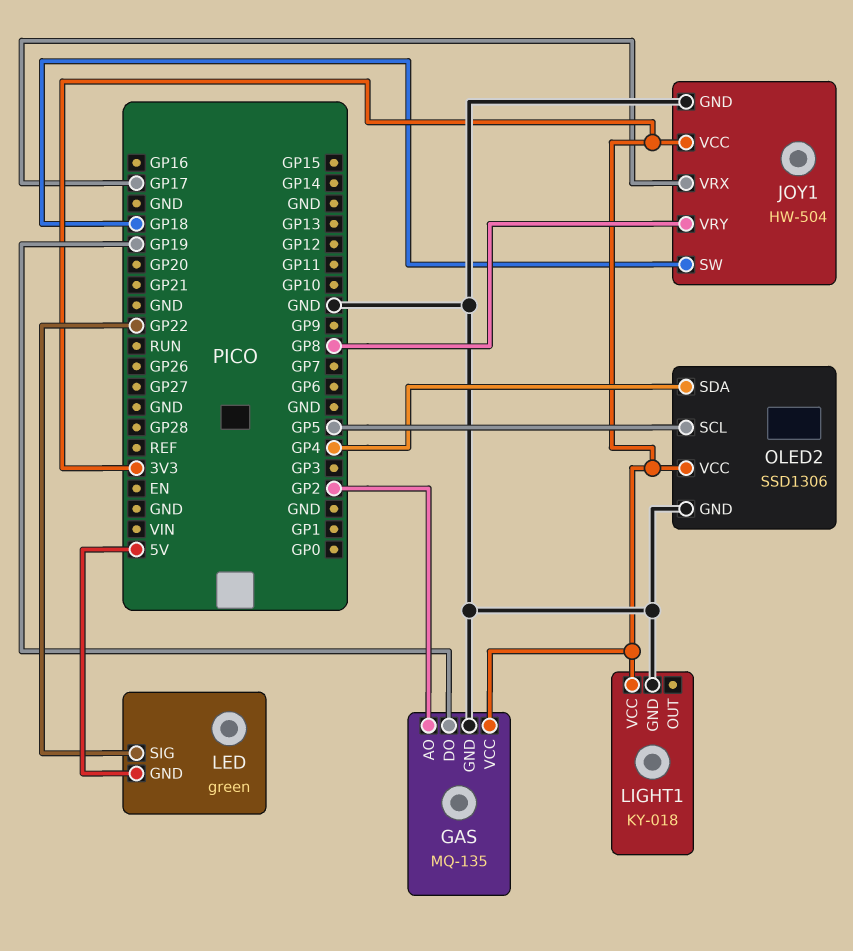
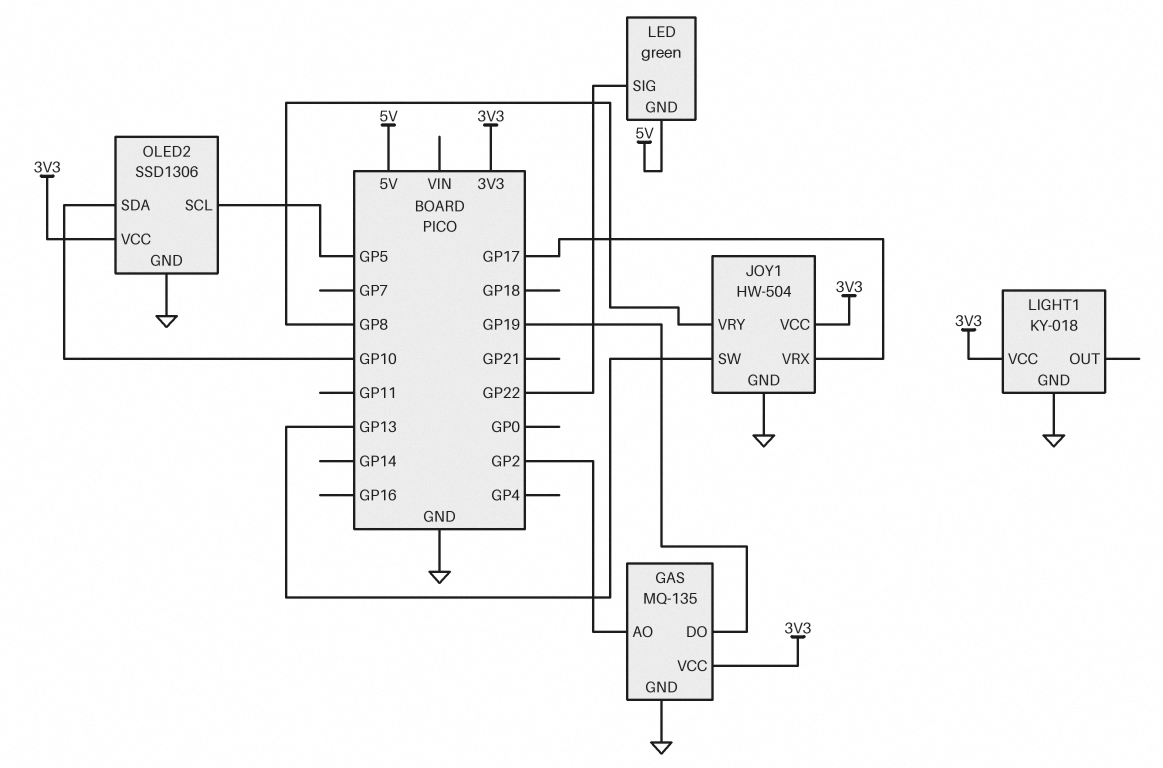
JOY1 pin SW: GP18 -> GP13
OLED2 pin SDA: GP4 -> GP10

